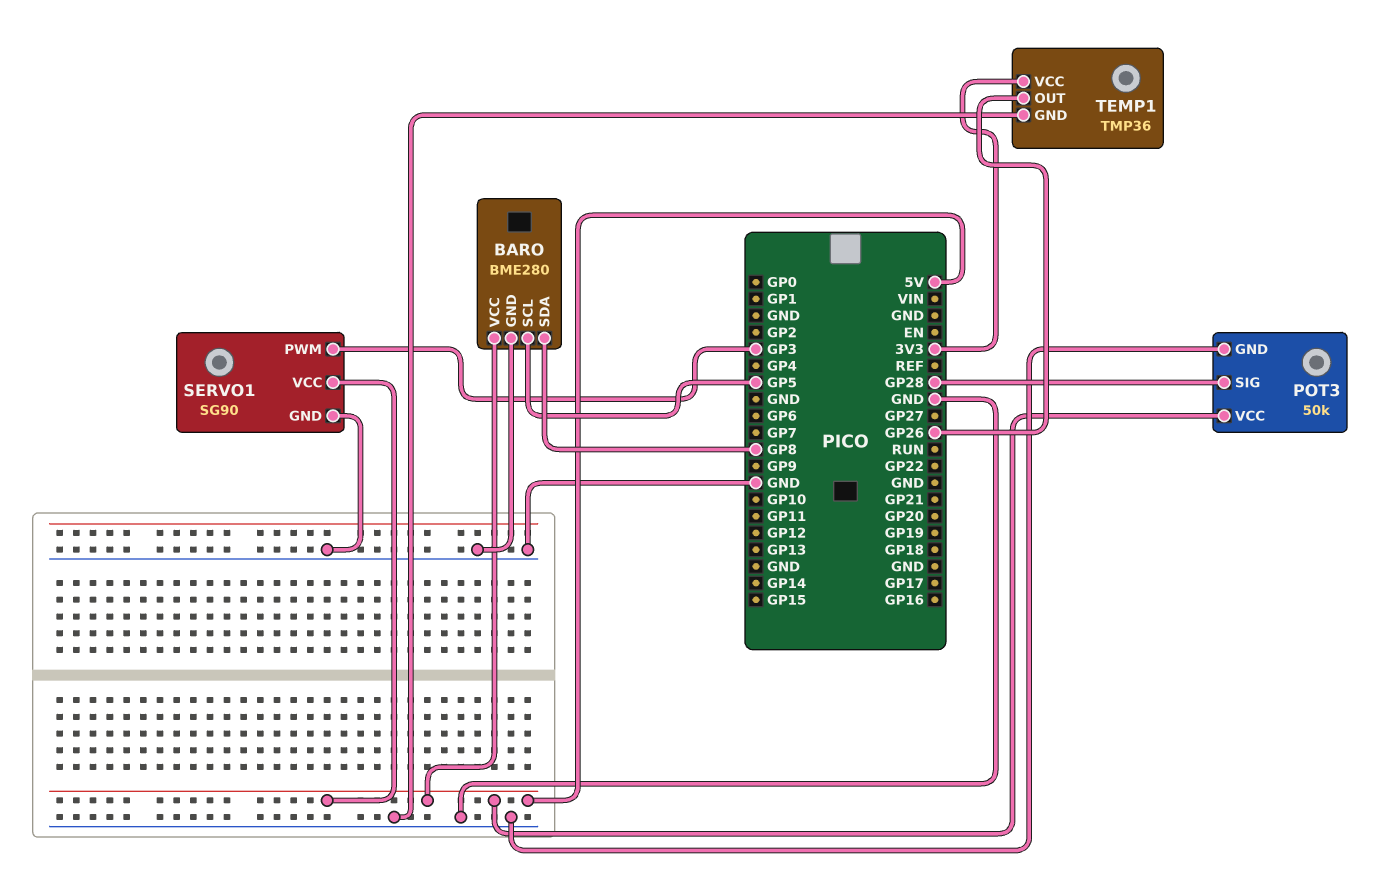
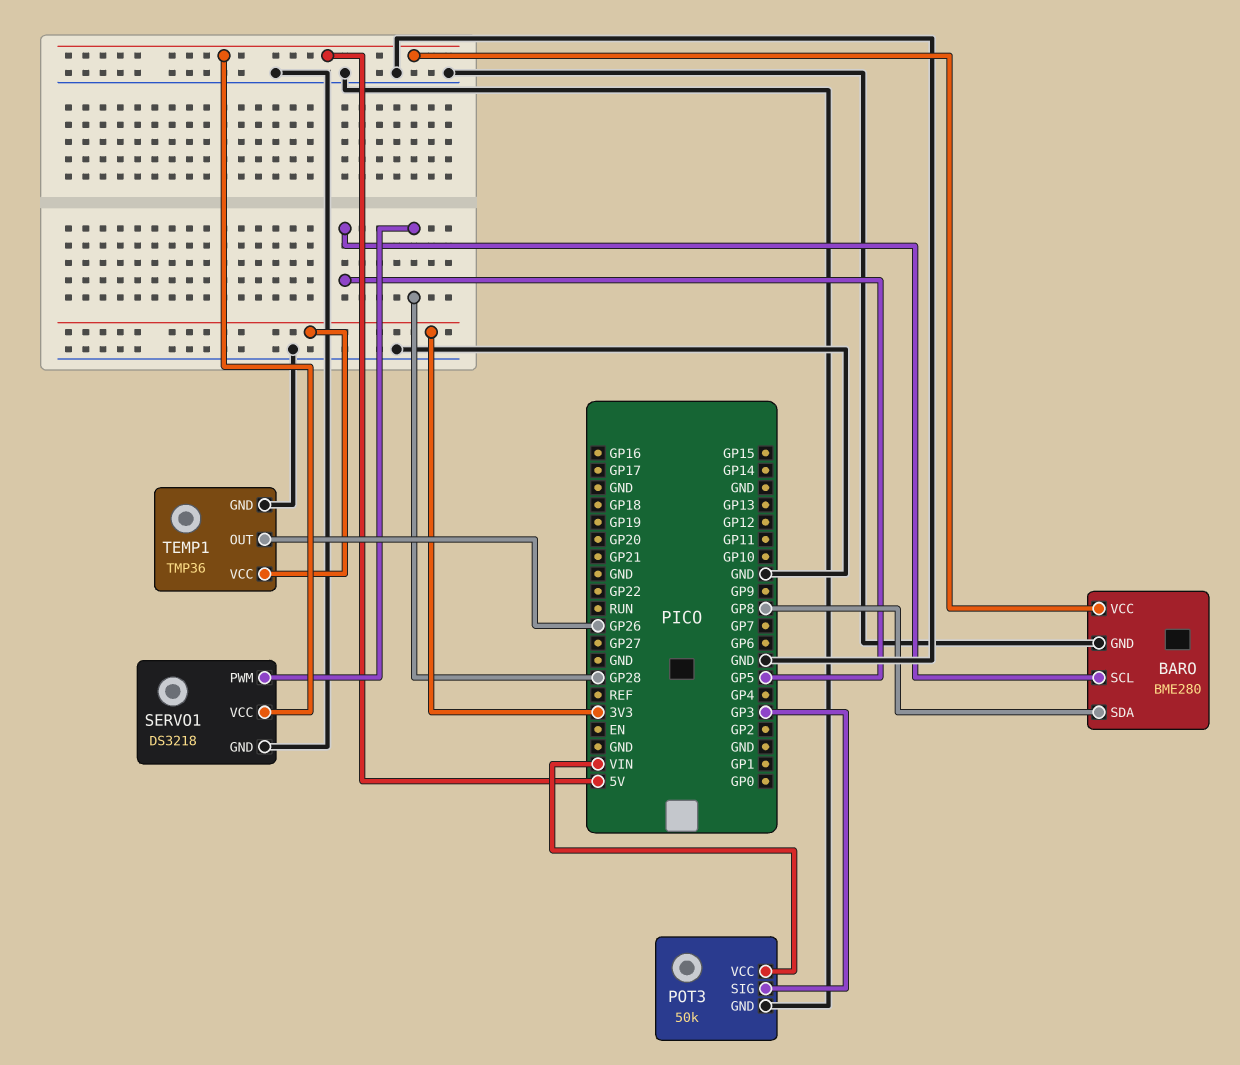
POT3 pin SIG: GP28 -> GP3
POT3 pin VCC: 5V -> VIN
SERVO1: SG90 -> DS3218
SERVO1 pin PWM: GP3 -> GP28

